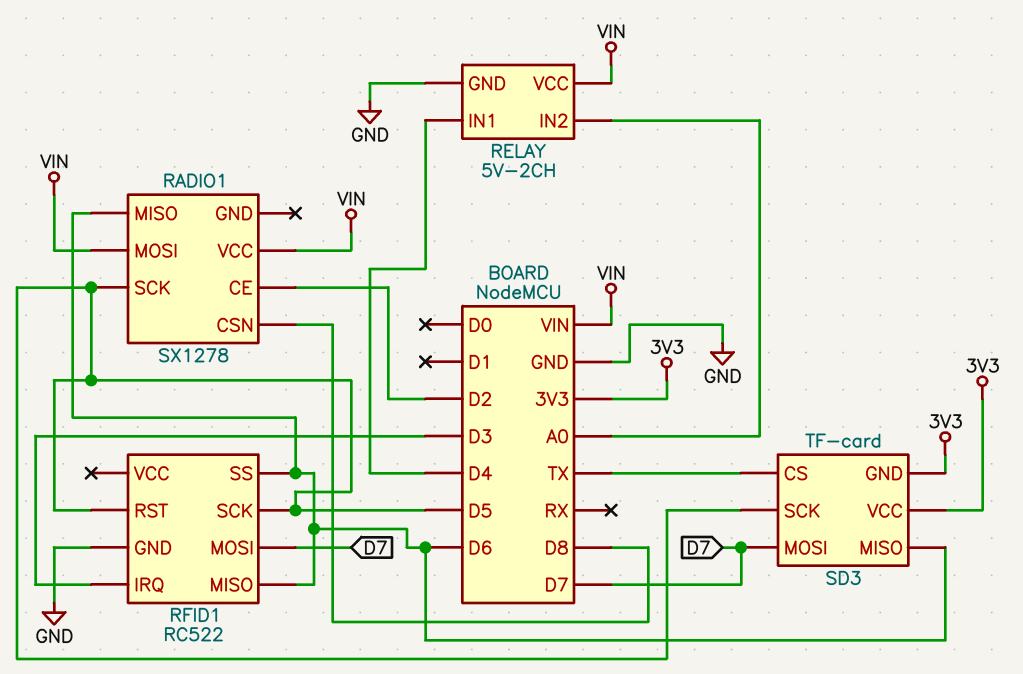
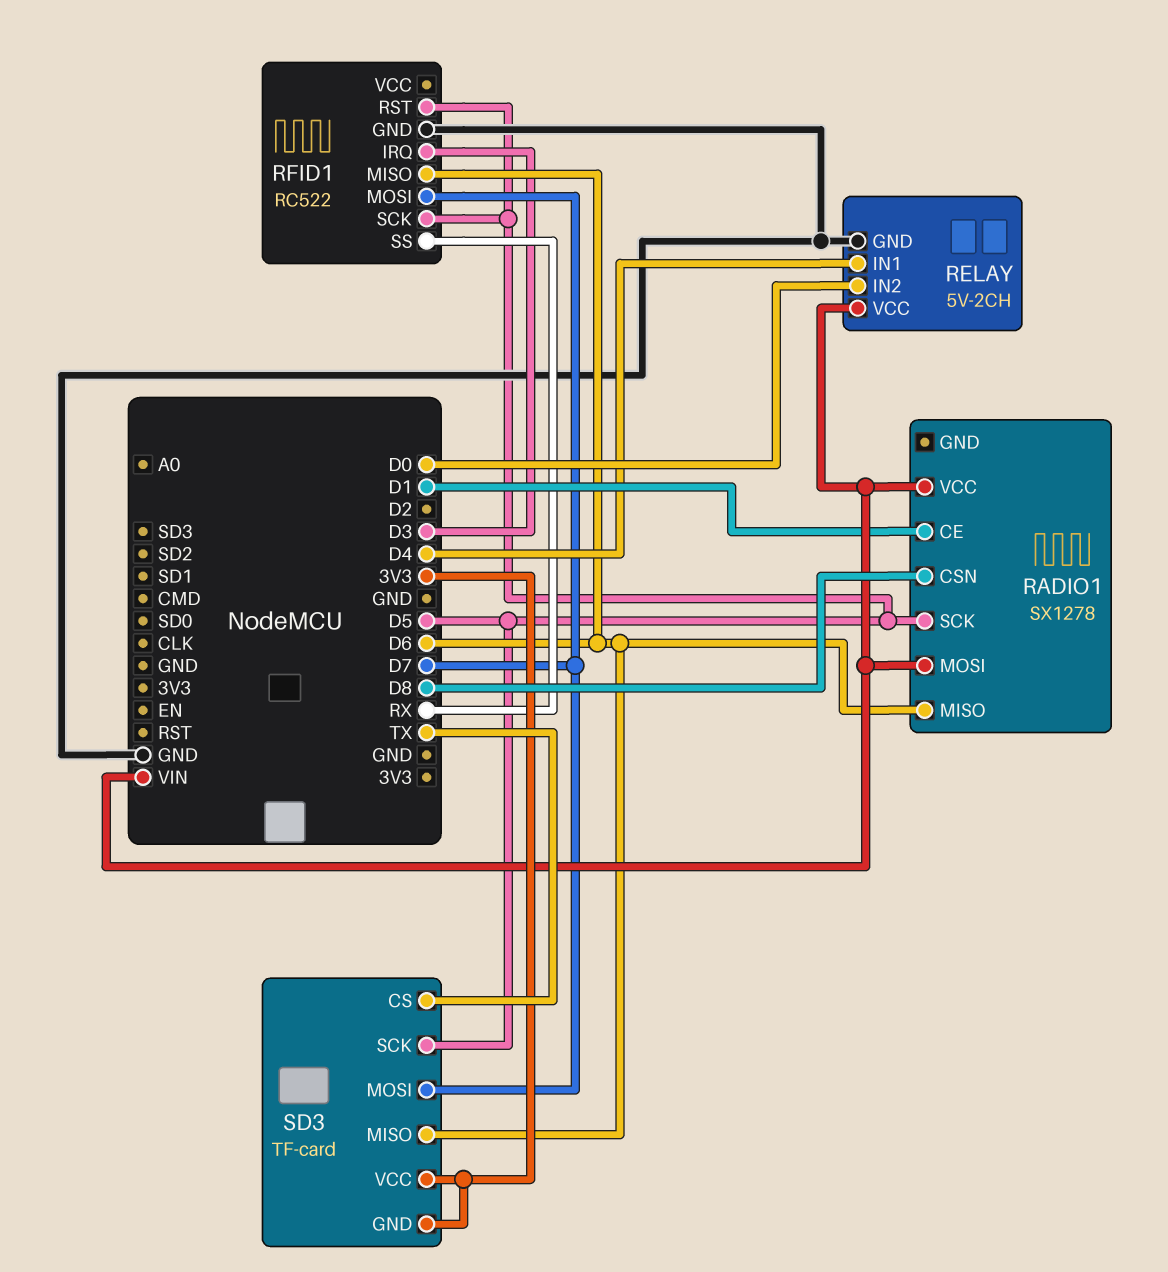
RADIO1 pin CE: D2 -> D1
RELAY pin IN2: A0 -> D0
RFID1 pin SS: D6 -> RX

